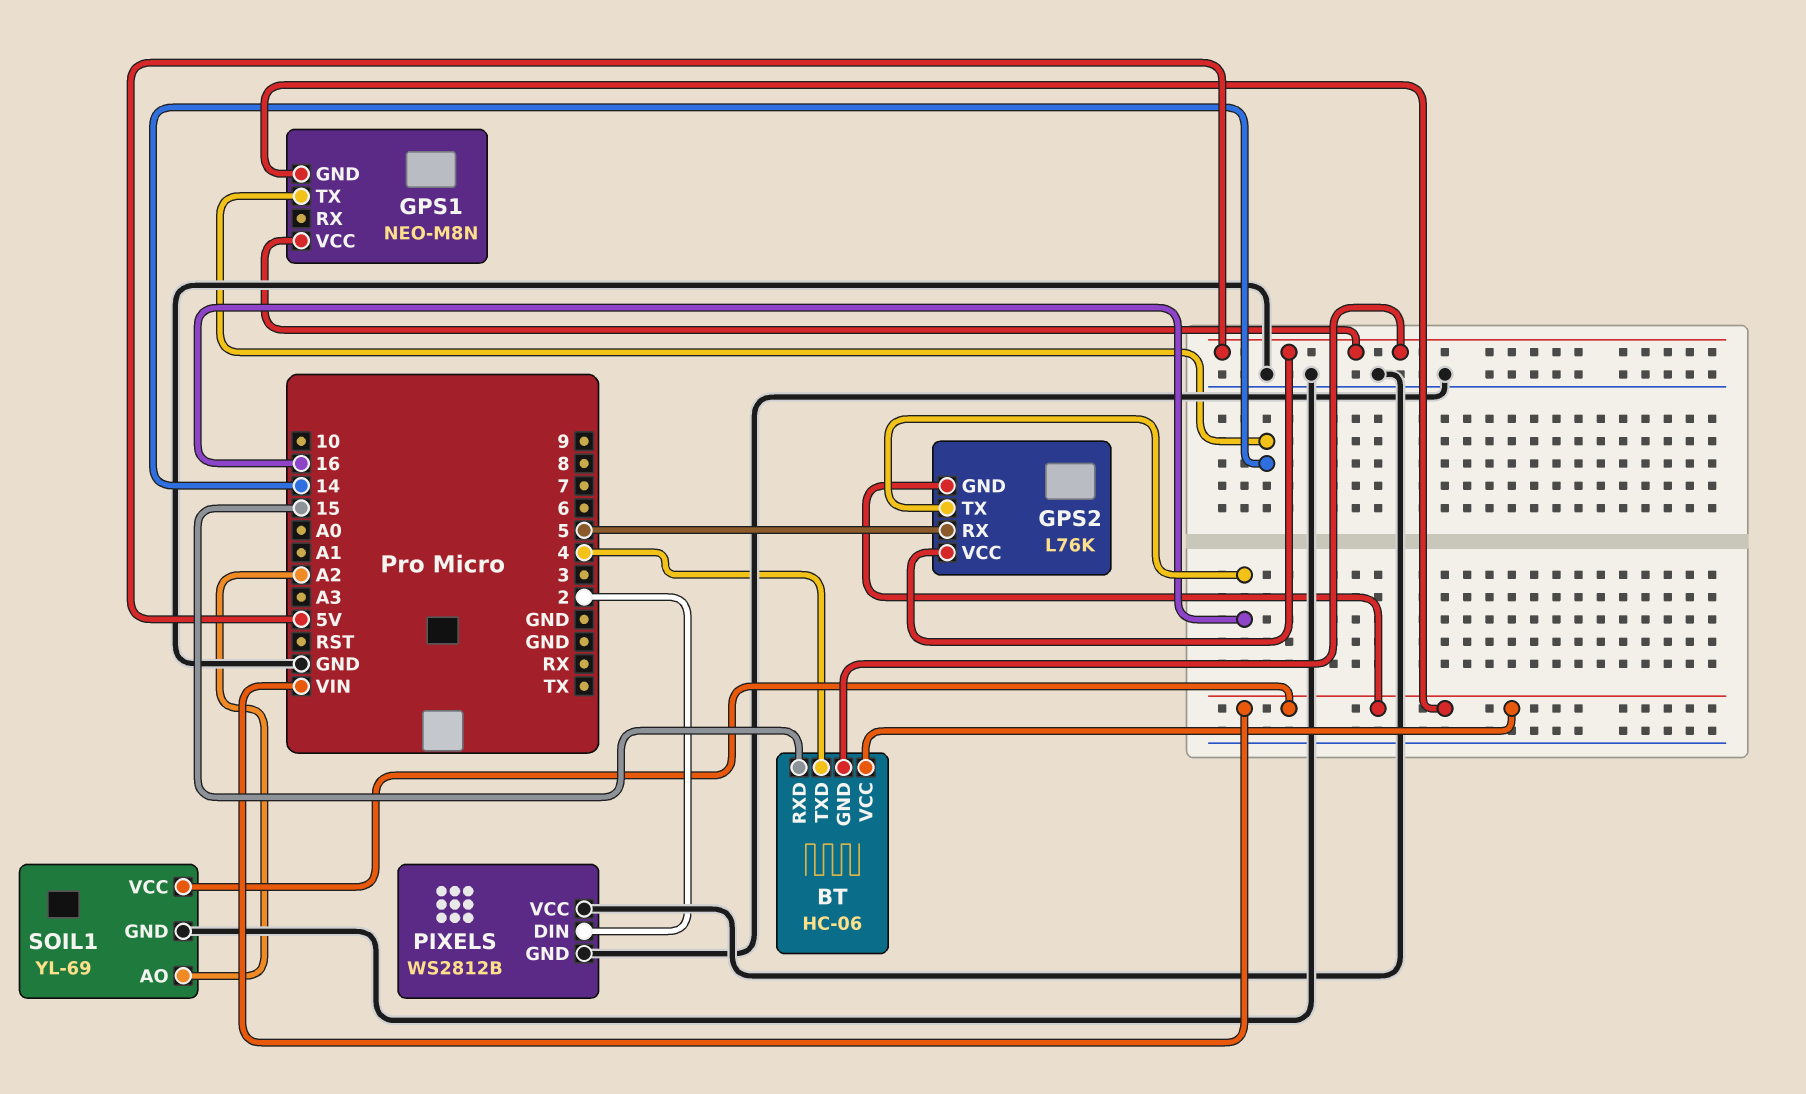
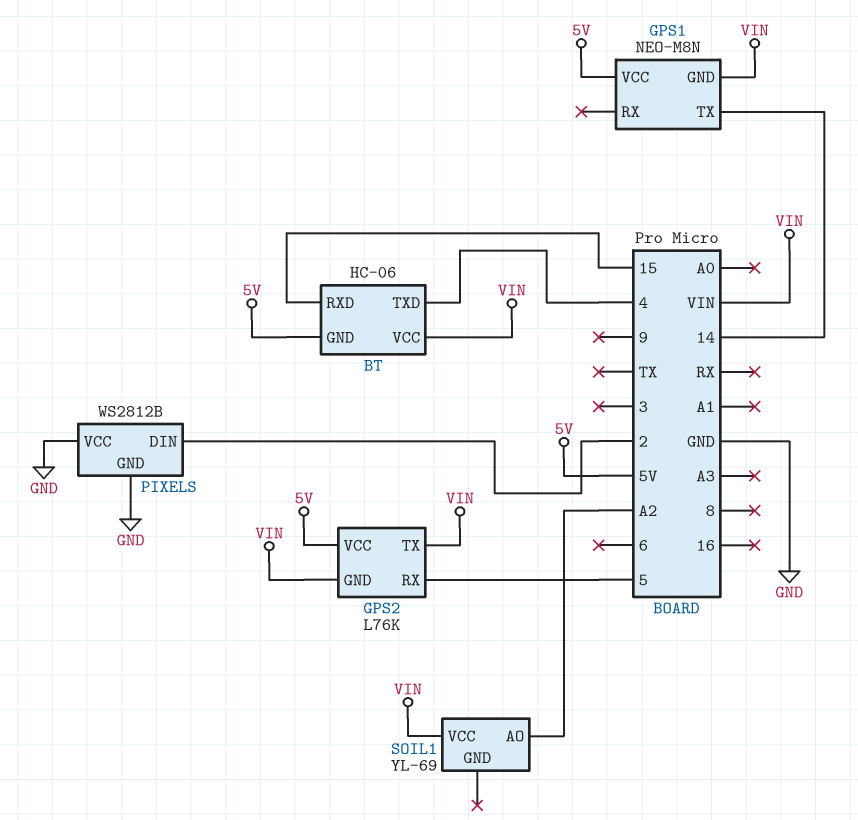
GPS2 pin TX: 16 -> VIN
SOIL1 pin GND: GND -> none

